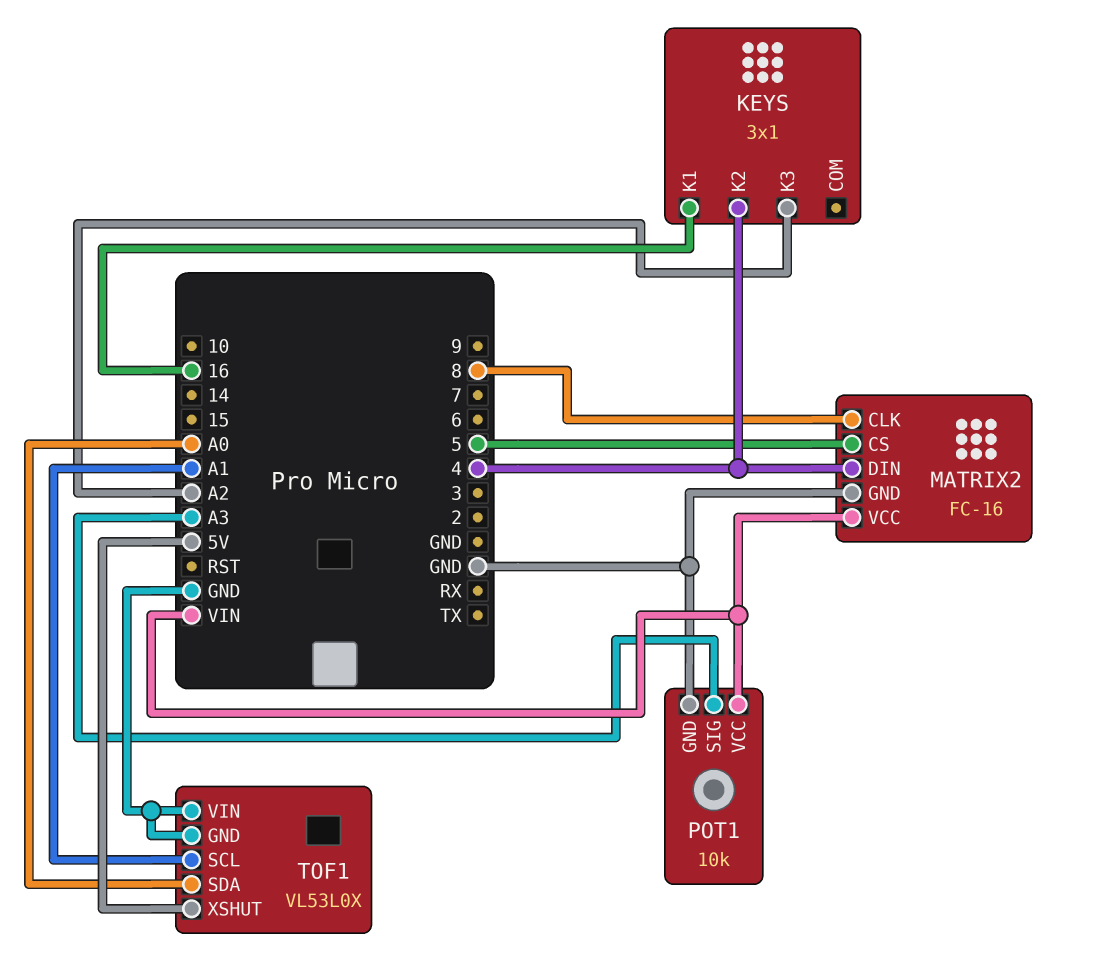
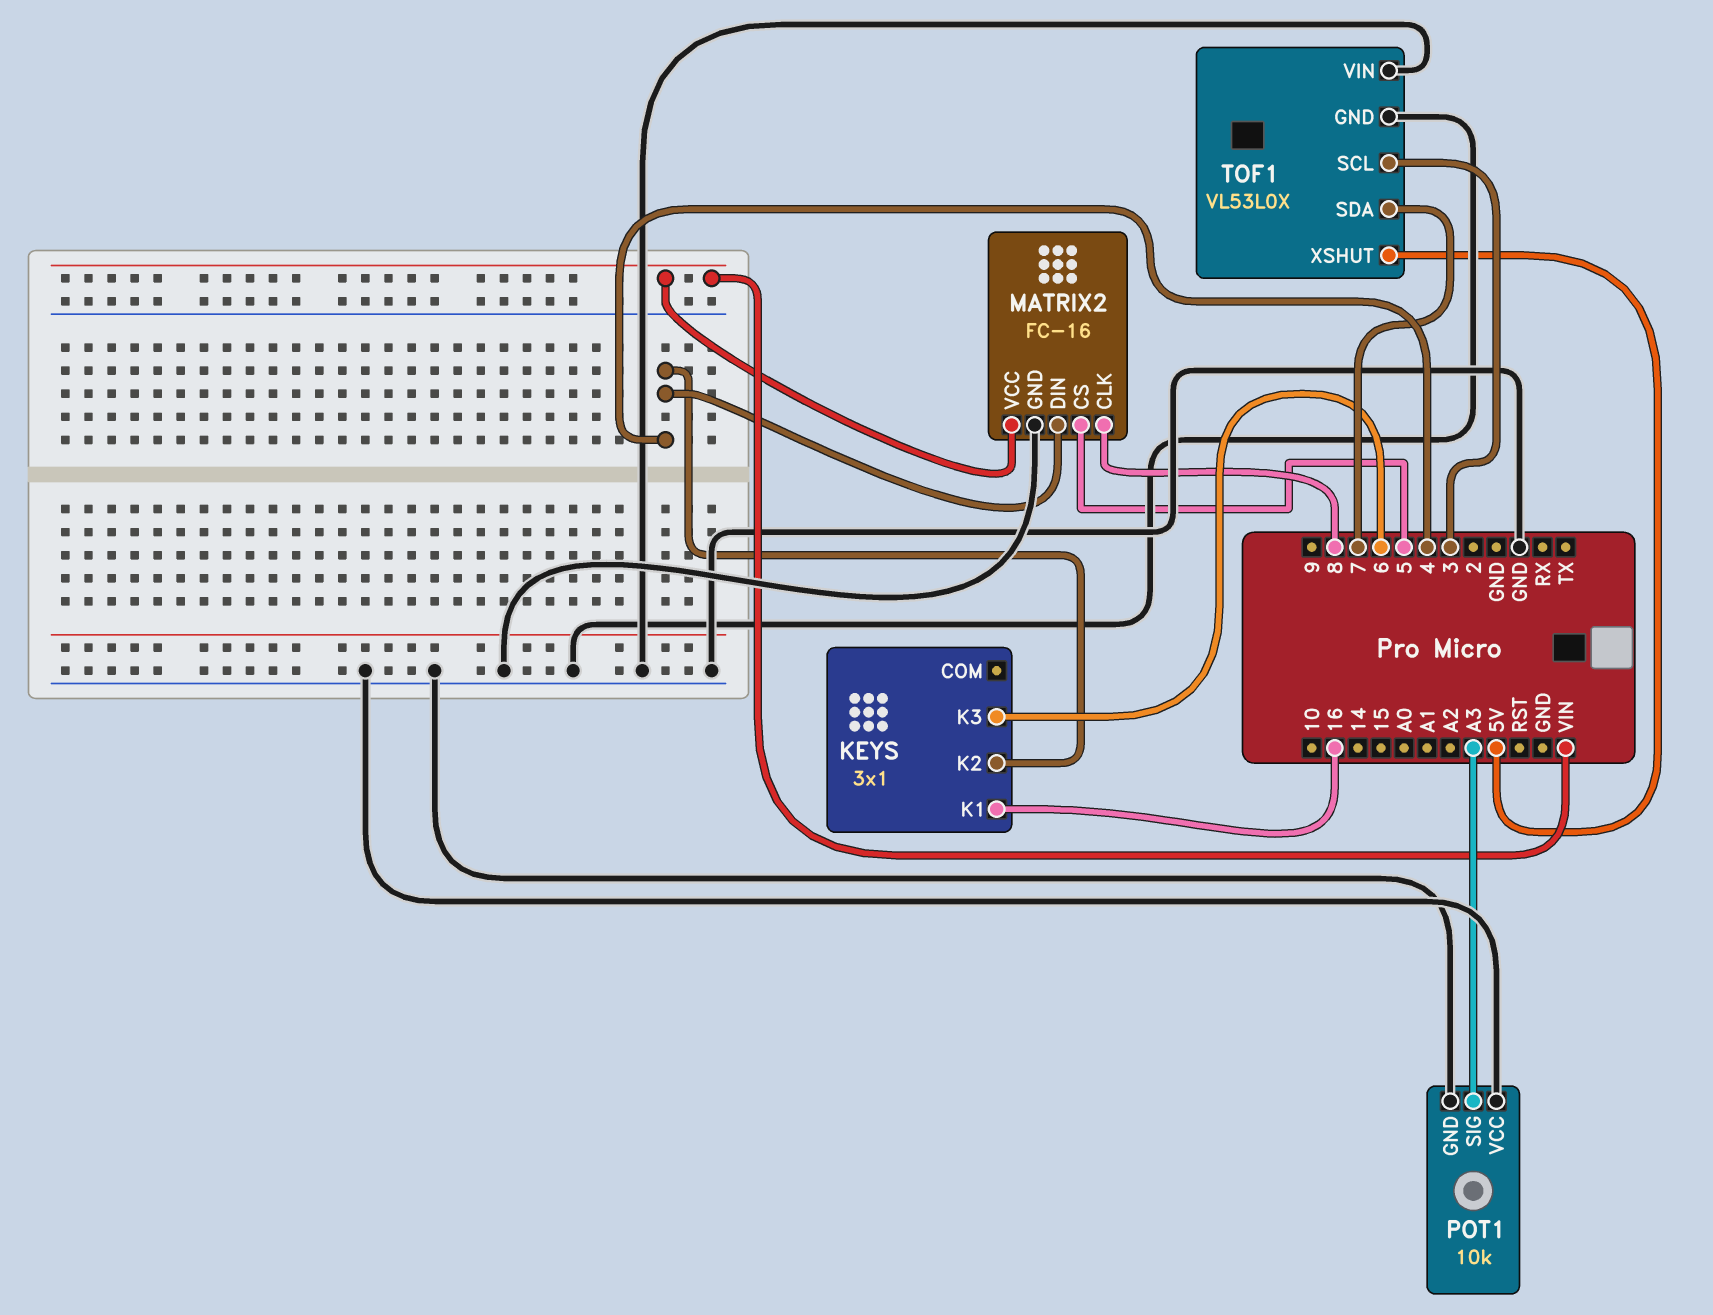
KEYS pin K3: A2 -> 6
POT1 pin VCC: VIN -> GND
TOF1 pin SCL: A1 -> 3
TOF1 pin SDA: A0 -> 7

